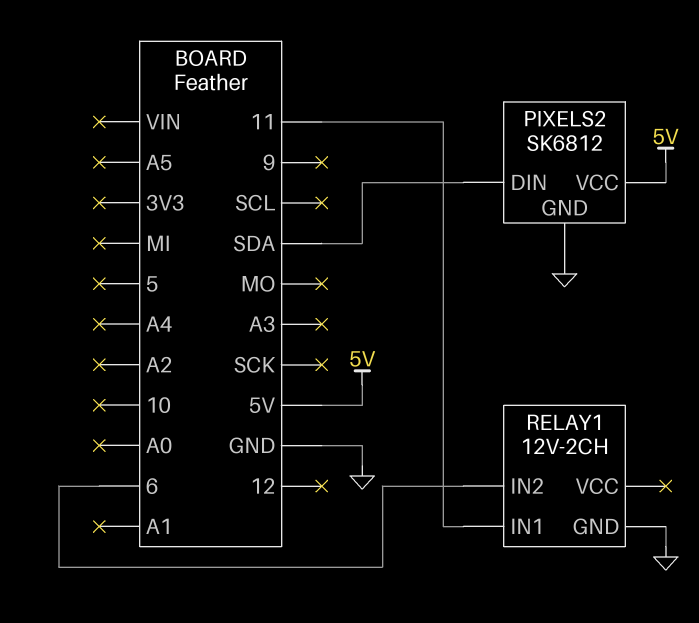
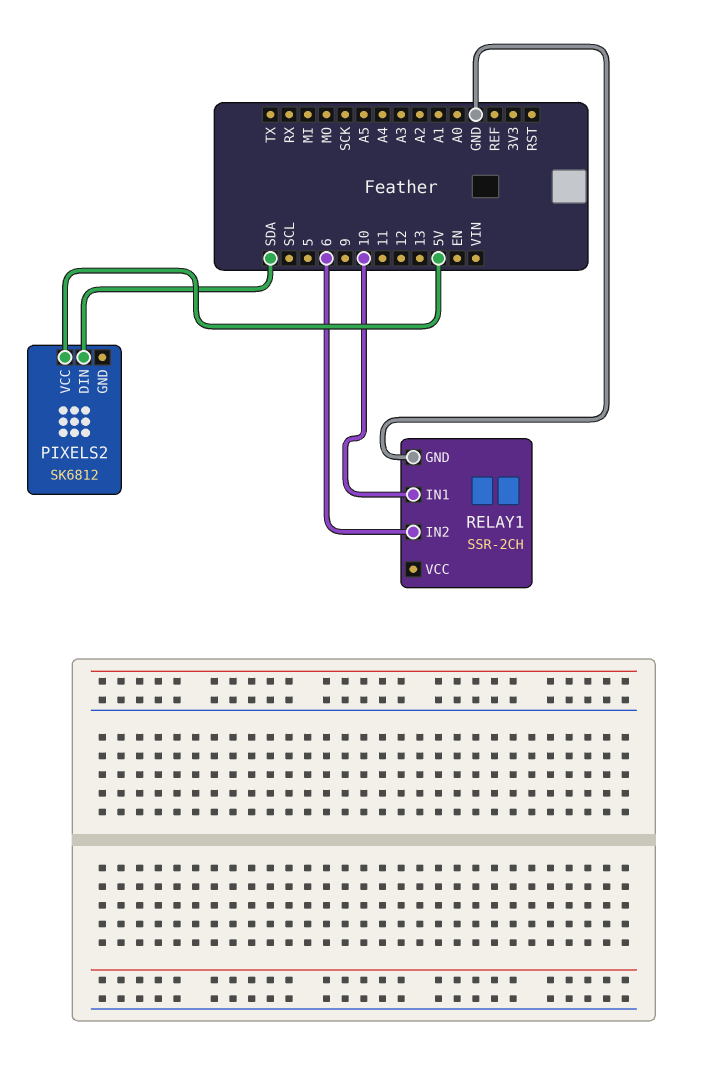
PIXELS2 pin GND: GND -> none
RELAY1: 12V-2CH -> SSR-2CH
RELAY1 pin IN1: 11 -> 10

